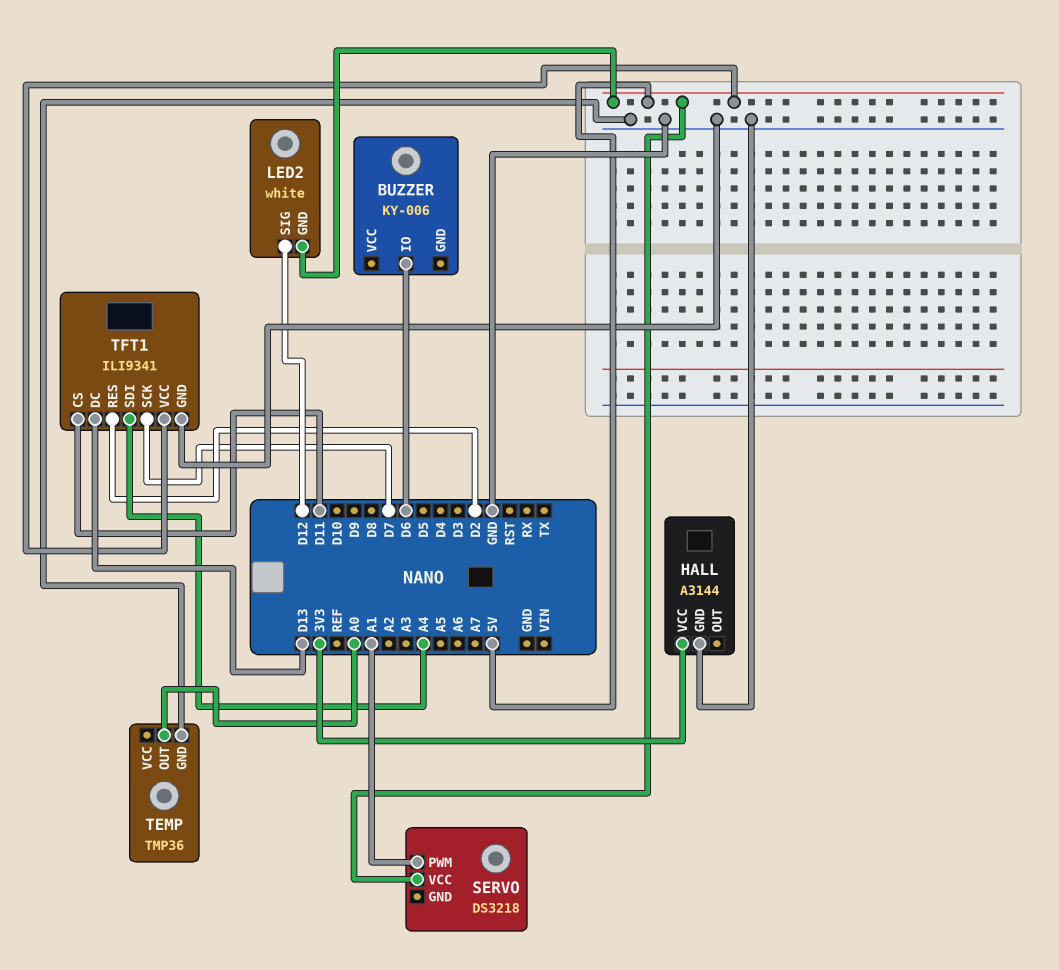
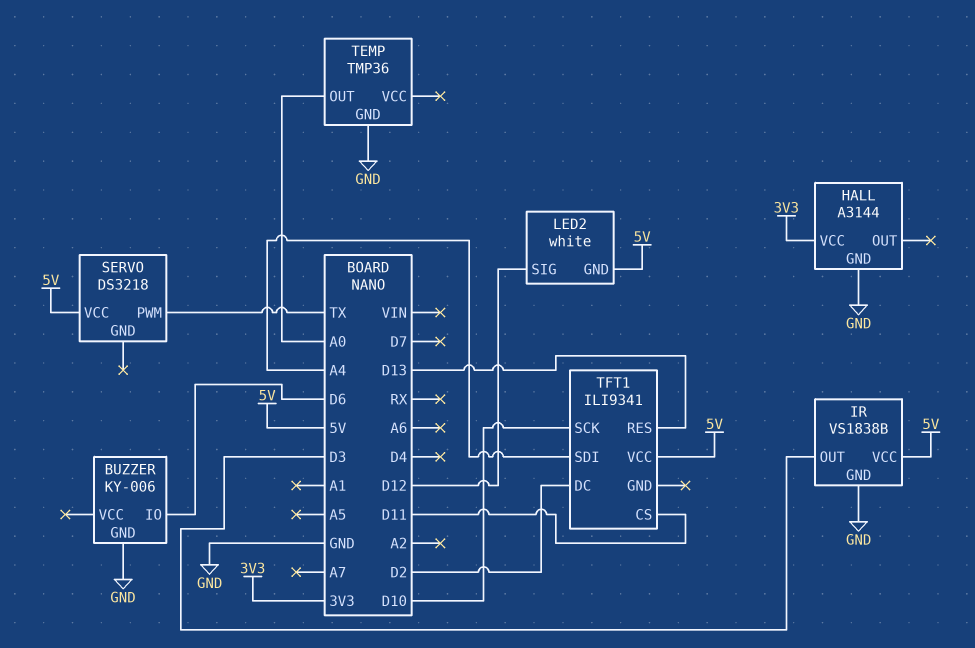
BUZZER pin GND: none -> GND
IR: none -> VS1838B
IR pin GND: none -> GND
IR pin OUT: none -> D3
IR pin VCC: none -> 5V
SERVO pin PWM: A1 -> TX
TFT1 pin DC: D13 -> D2
TFT1 pin GND: GND -> none
TFT1 pin RES: D2 -> D13
TFT1 pin SCK: D7 -> D10

